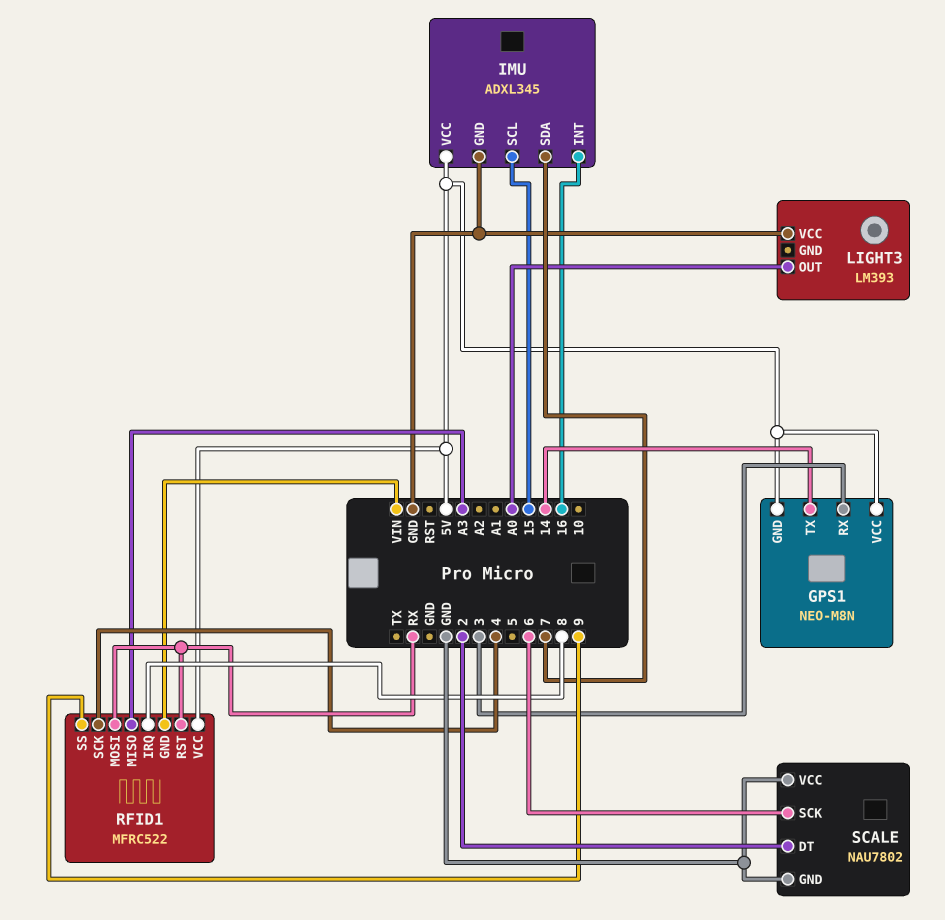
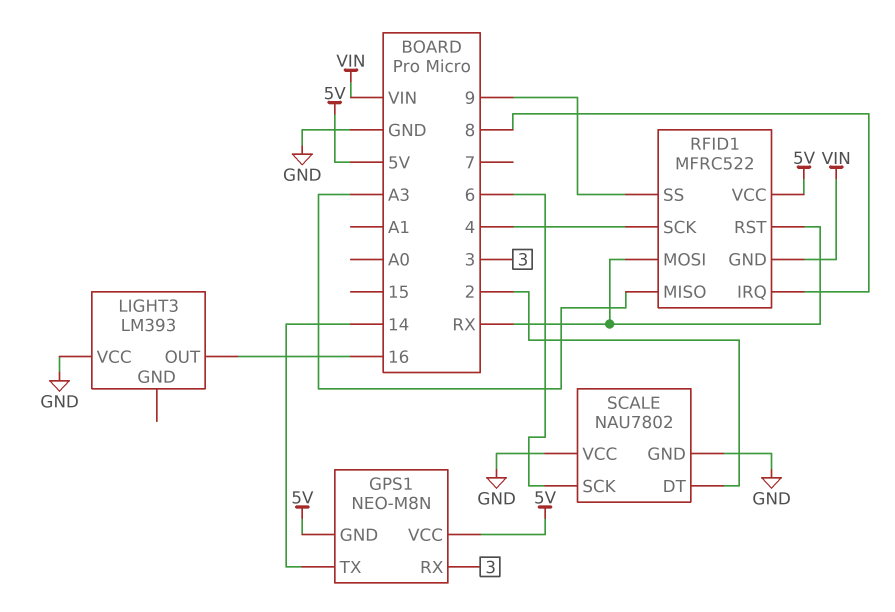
IMU: ADXL345 -> none
IMU pin GND: GND -> none
IMU pin INT: 16 -> none
IMU pin SCL: 15 -> none
IMU pin SDA: 7 -> none
IMU pin VCC: 5V -> none
LIGHT3 pin OUT: A0 -> 16

